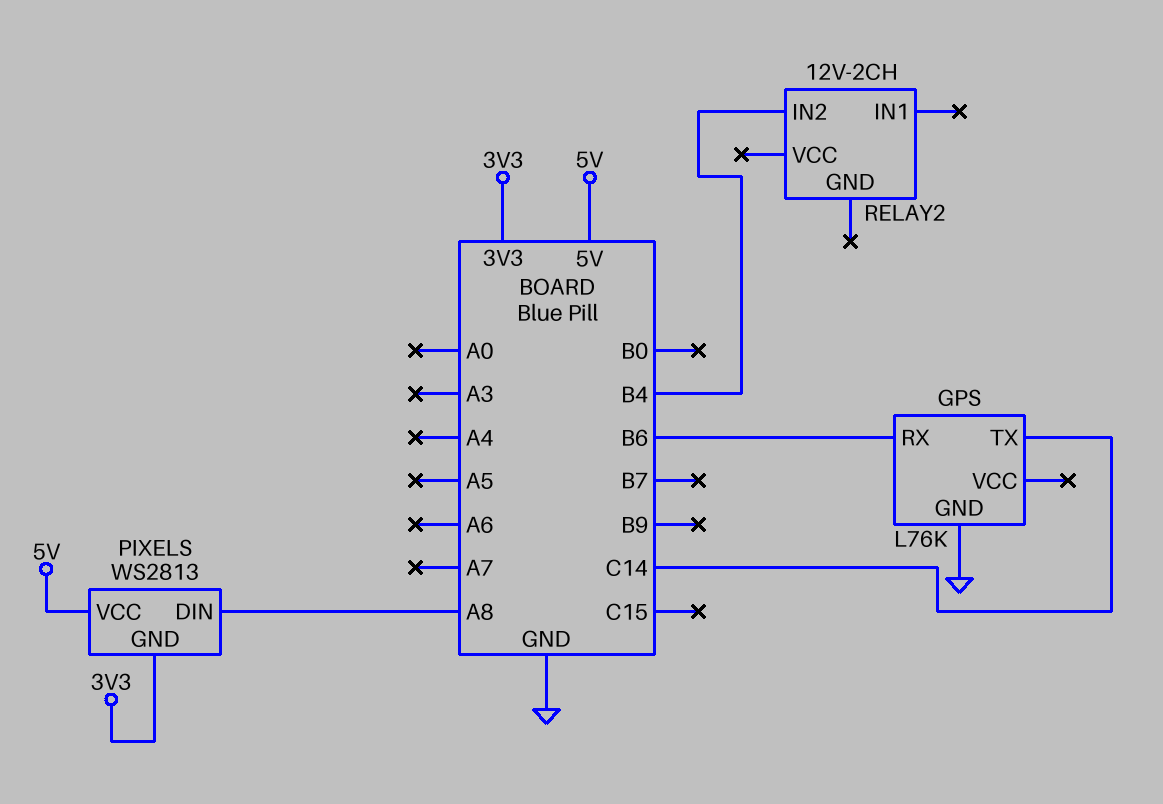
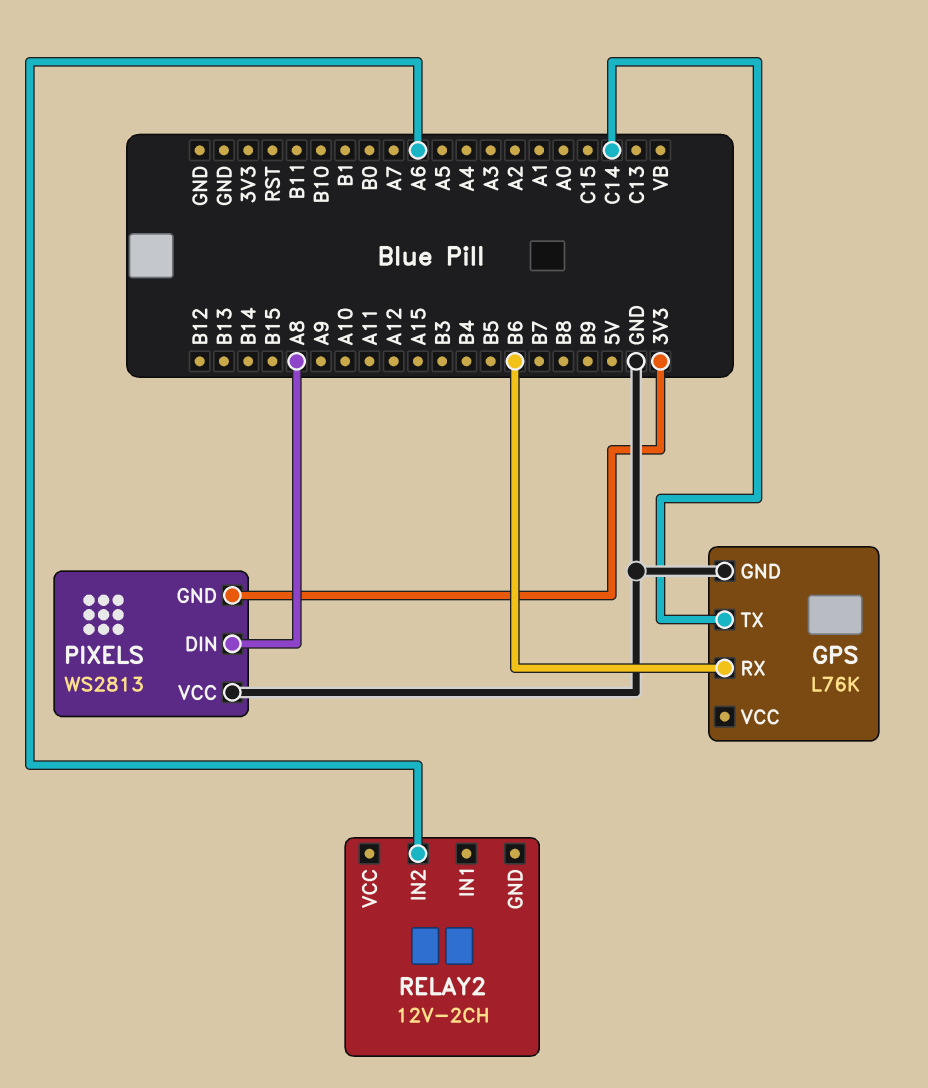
PIXELS pin VCC: 5V -> GND
RELAY2 pin IN2: B4 -> A6

